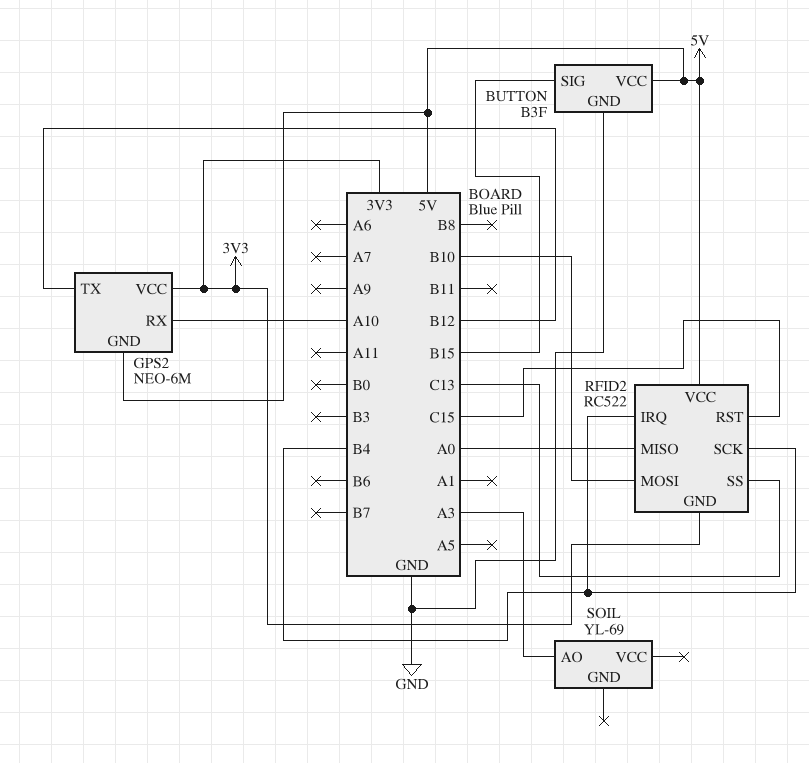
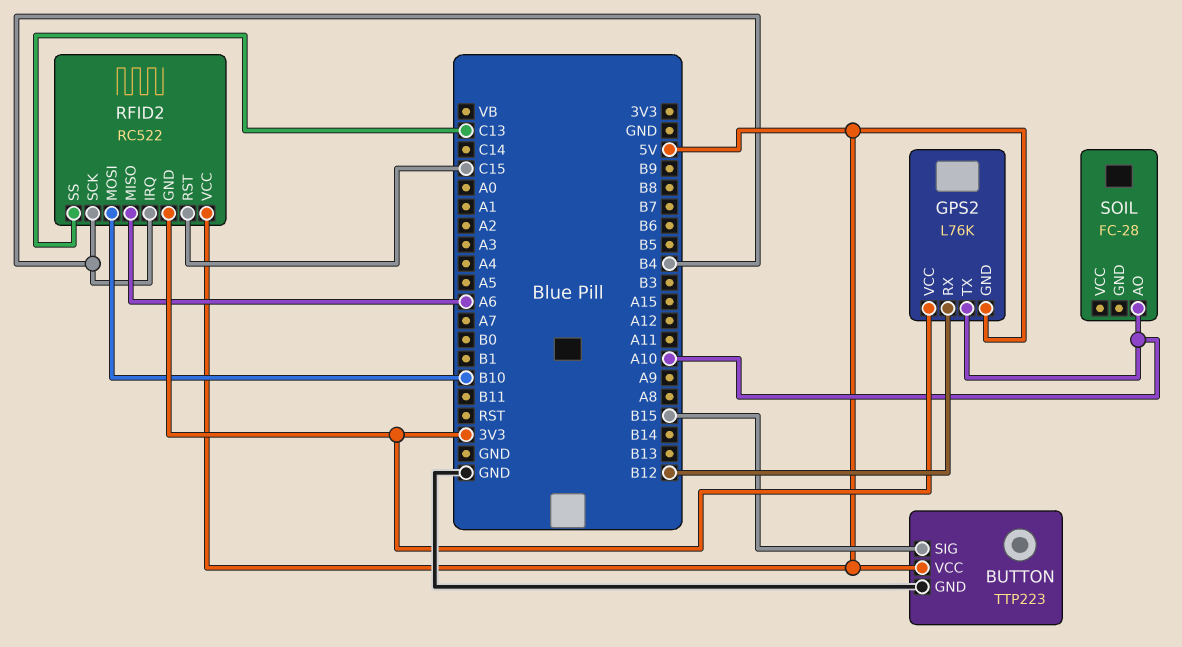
BUTTON: B3F -> TTP223
GPS2: NEO-6M -> L76K
GPS2 pin RX: A10 -> B12
GPS2 pin TX: B12 -> A10
RFID2 pin MISO: A0 -> A6
SOIL: YL-69 -> FC-28
SOIL pin AO: A3 -> A10

